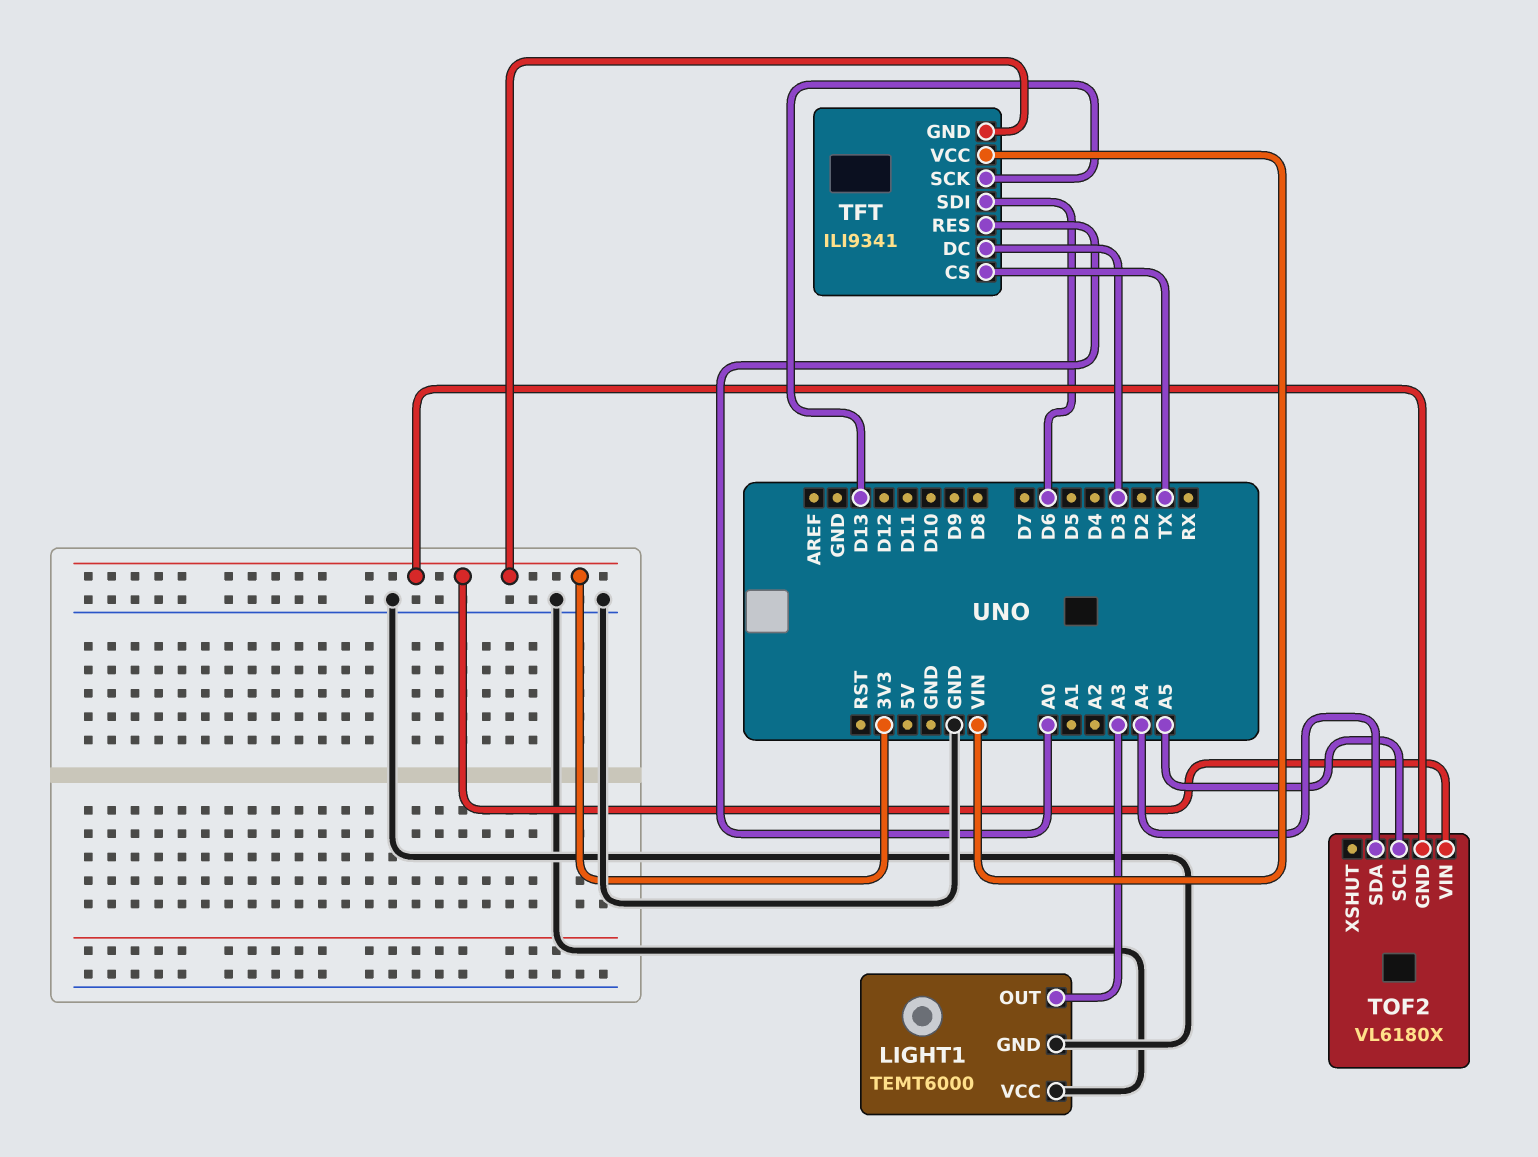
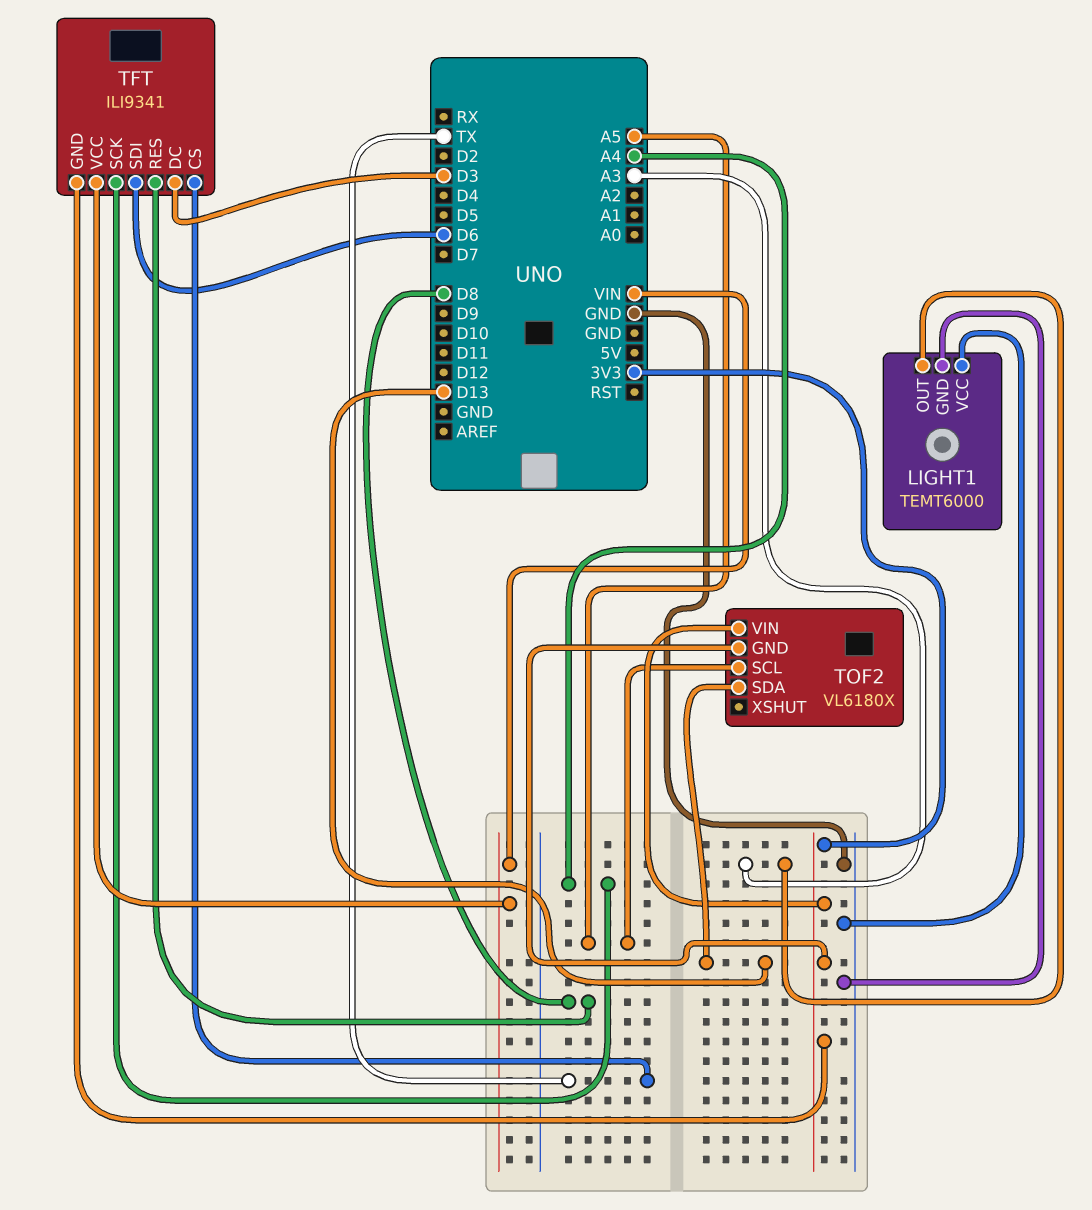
TFT pin RES: A0 -> D8
TFT pin SCK: D13 -> A4
TOF2 pin SDA: A4 -> D13

